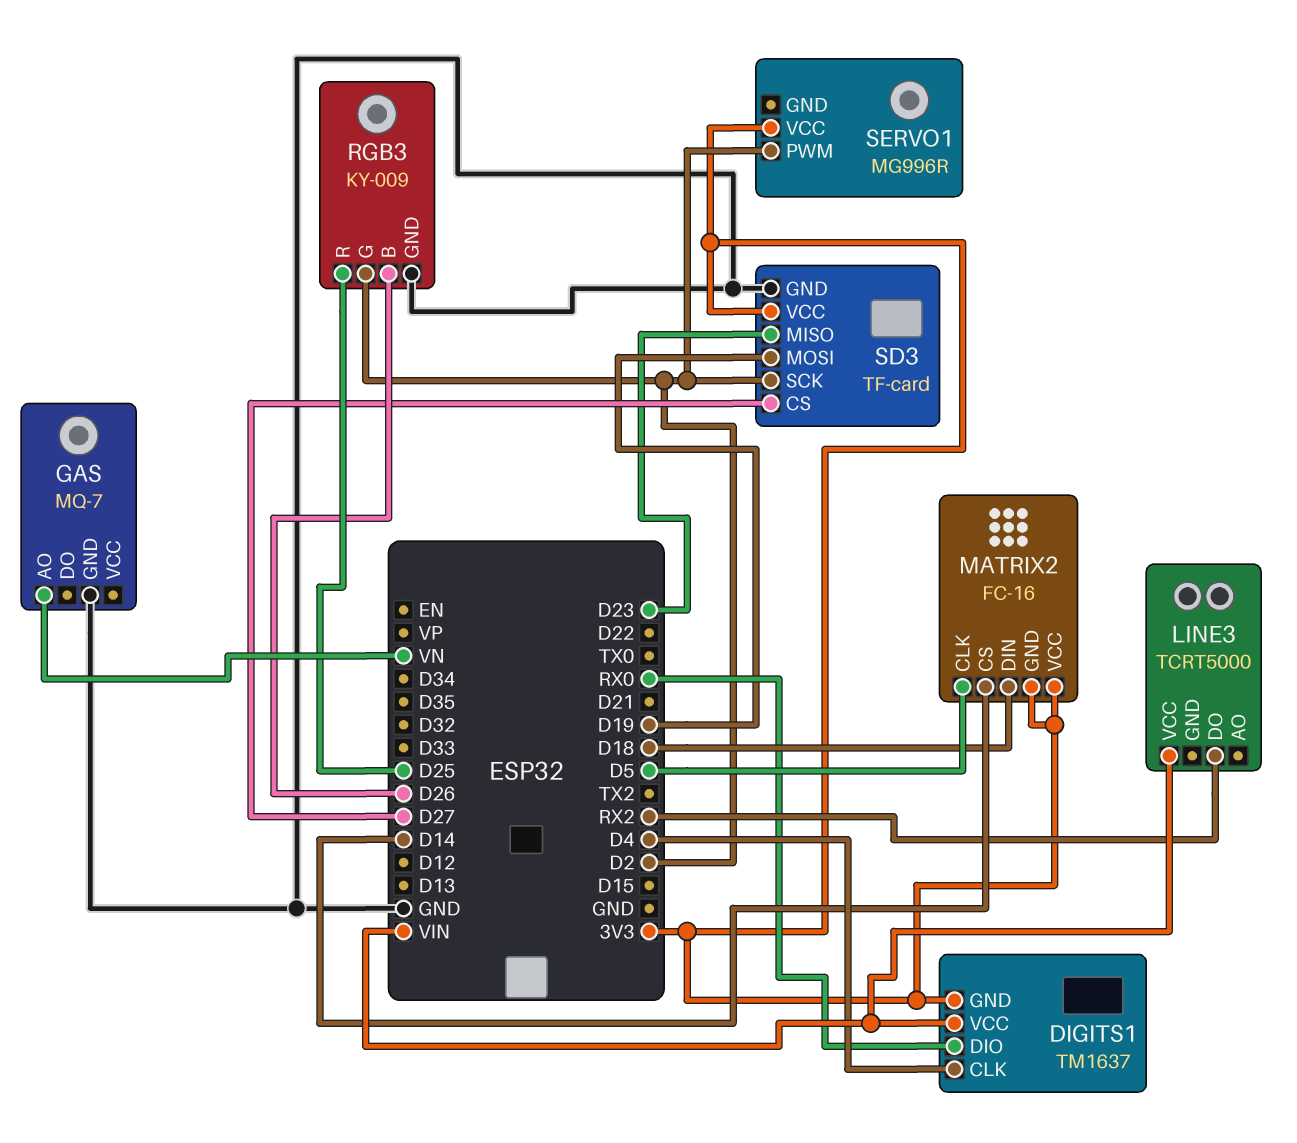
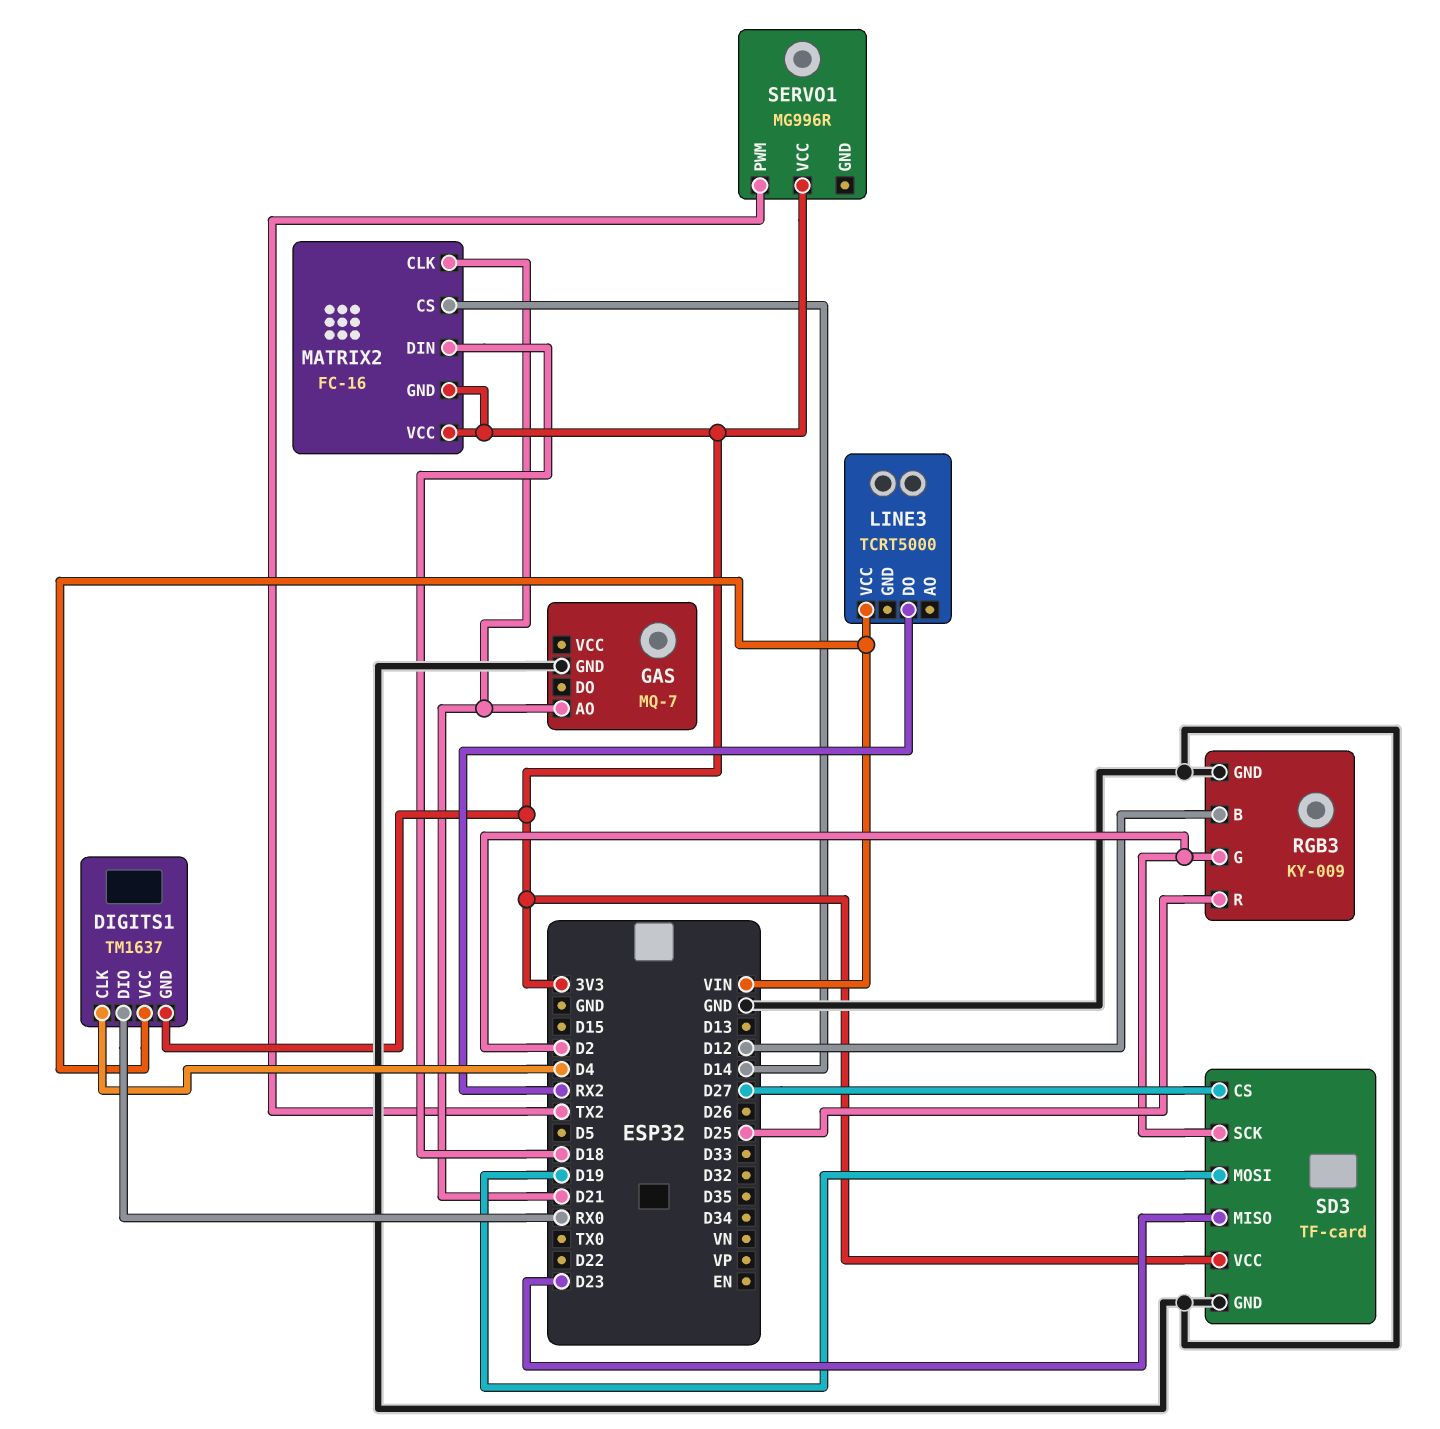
GAS pin AO: VN -> D21
MATRIX2 pin CLK: D5 -> D21
RGB3 pin B: D26 -> D12
SERVO1 pin PWM: D2 -> TX2

